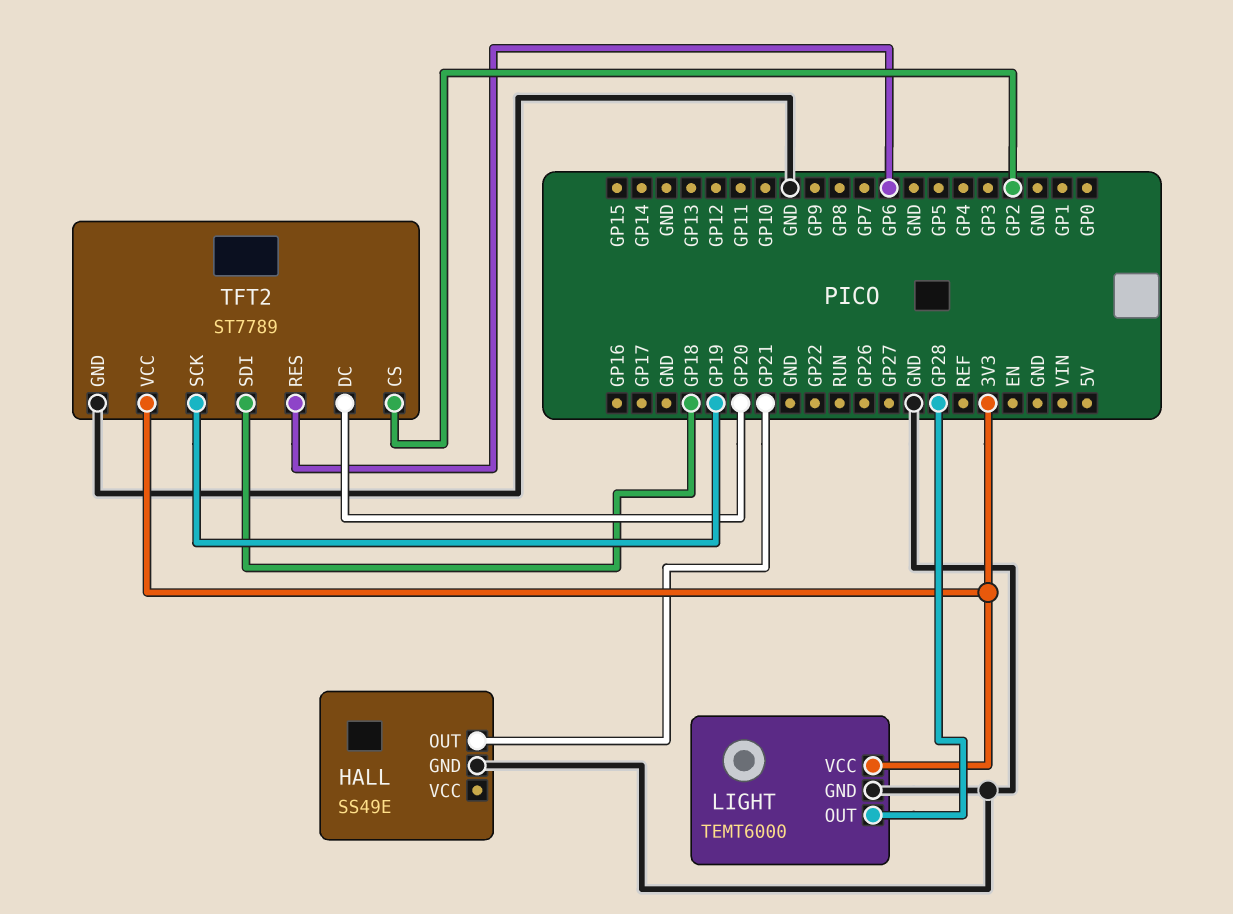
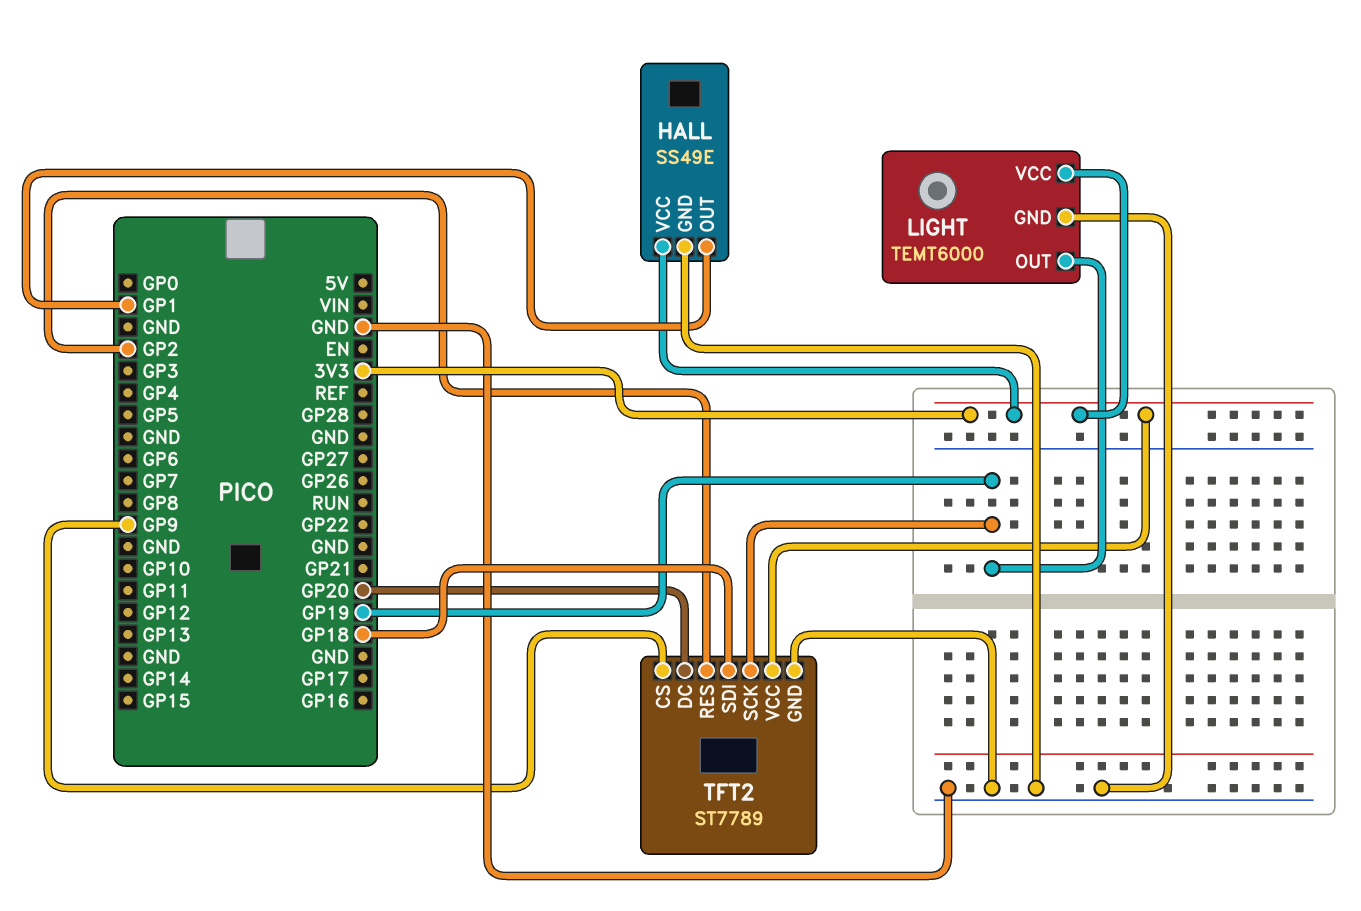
HALL pin OUT: GP21 -> GP1
HALL pin VCC: none -> 3V3
LIGHT pin OUT: GP28 -> GP19
TFT2 pin CS: GP2 -> GP9
TFT2 pin RES: GP6 -> GP2

